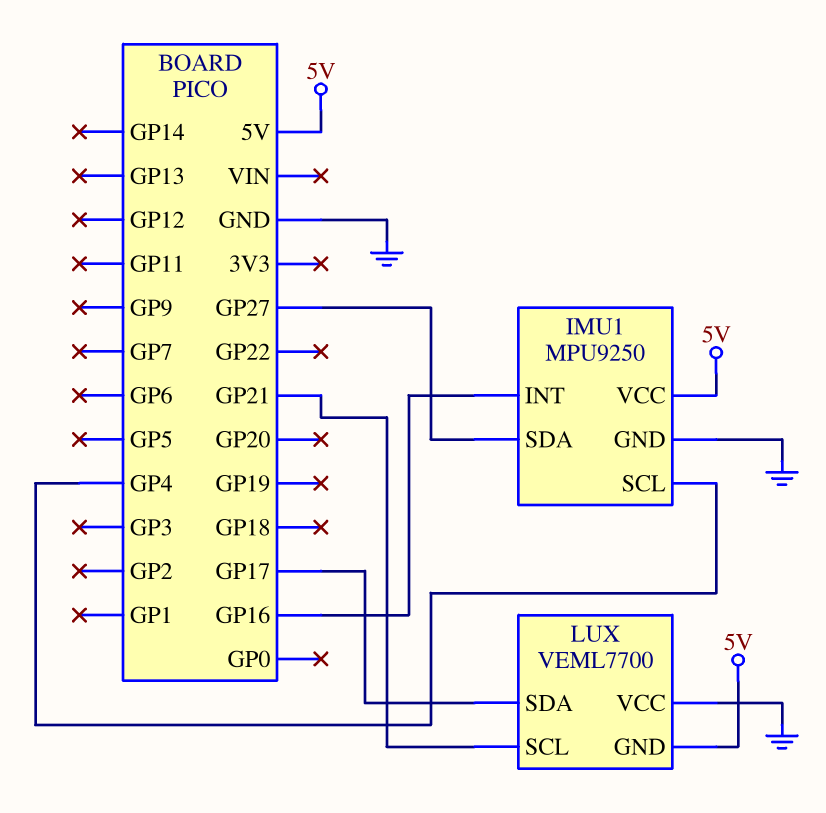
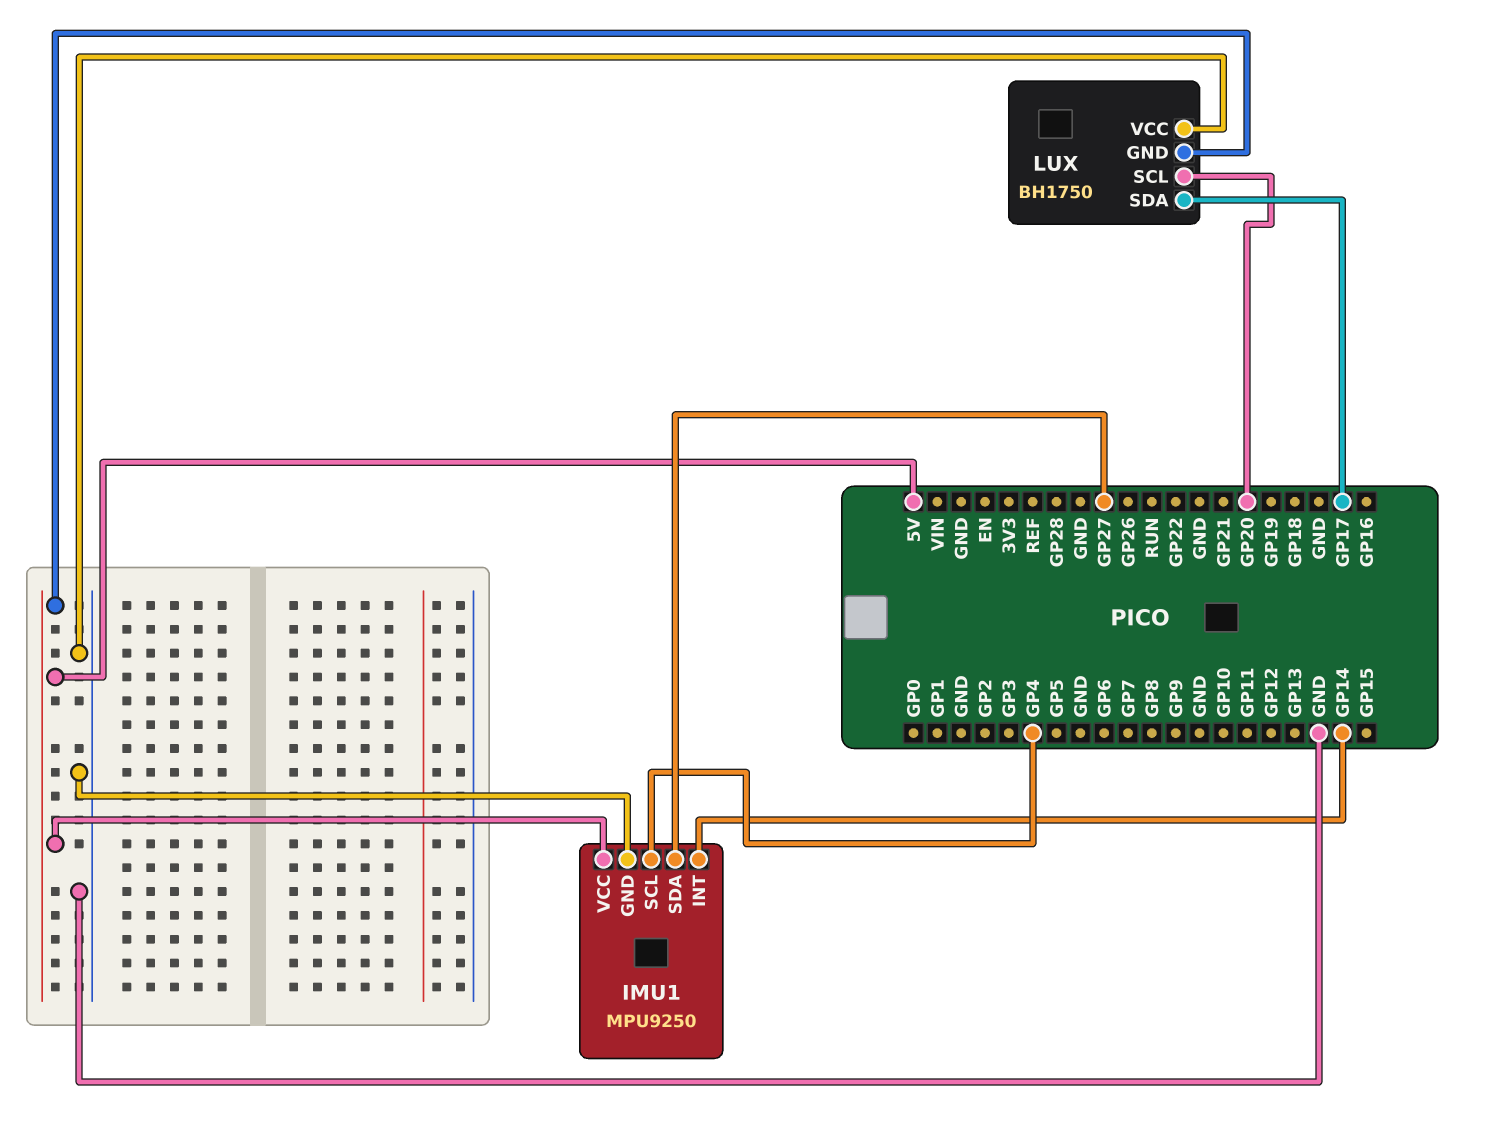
IMU1 pin INT: GP16 -> GP14
LUX: VEML7700 -> BH1750
LUX pin SCL: GP21 -> GP20

